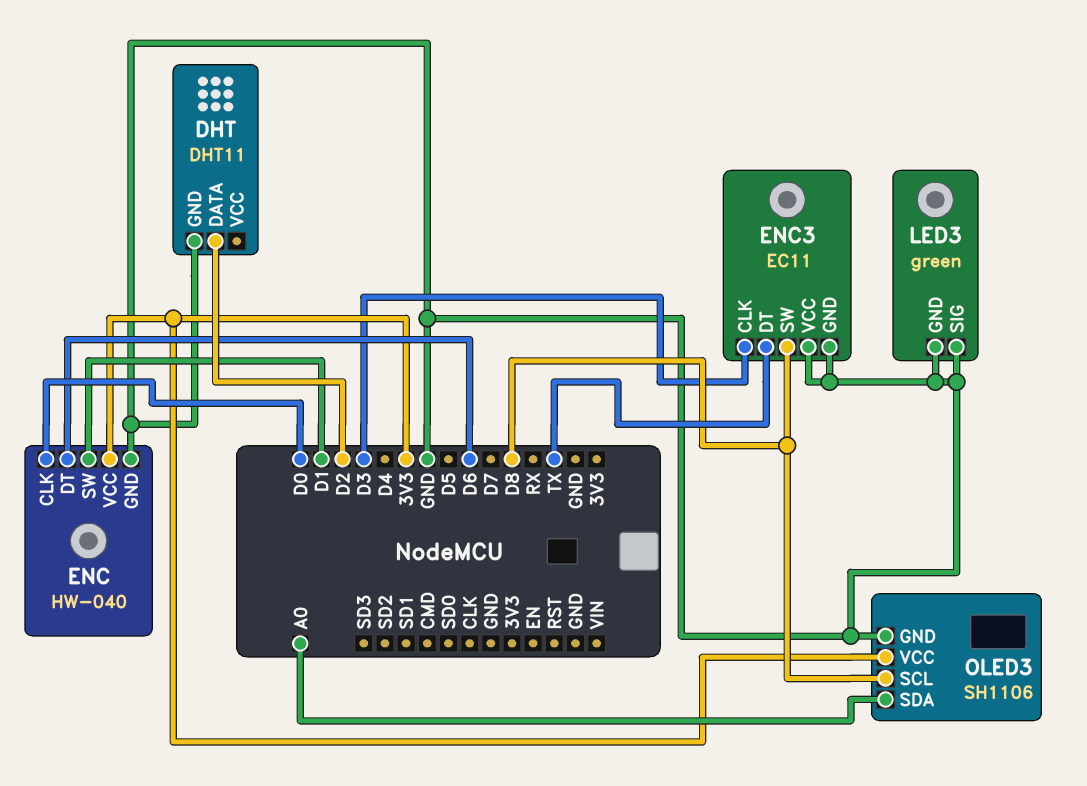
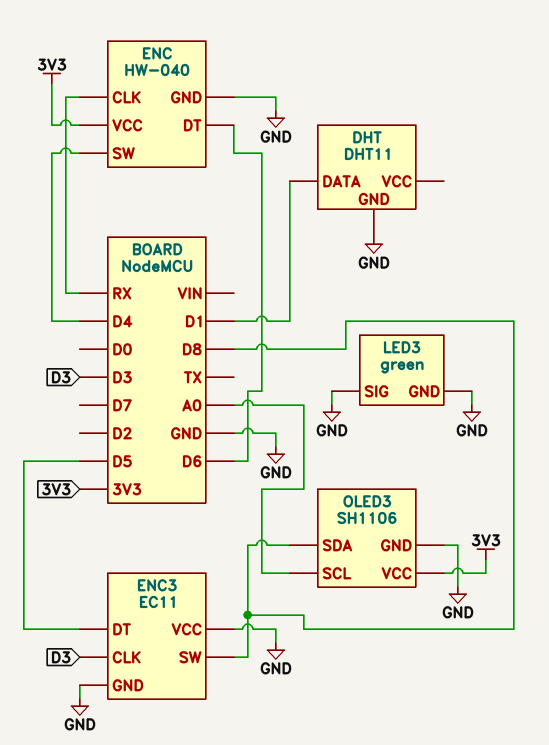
DHT pin DATA: D2 -> D1
ENC pin CLK: D0 -> RX
ENC pin SW: D1 -> D4
ENC3 pin DT: TX -> D5
OLED3 pin SCL: D8 -> A0
OLED3 pin SDA: A0 -> D8

